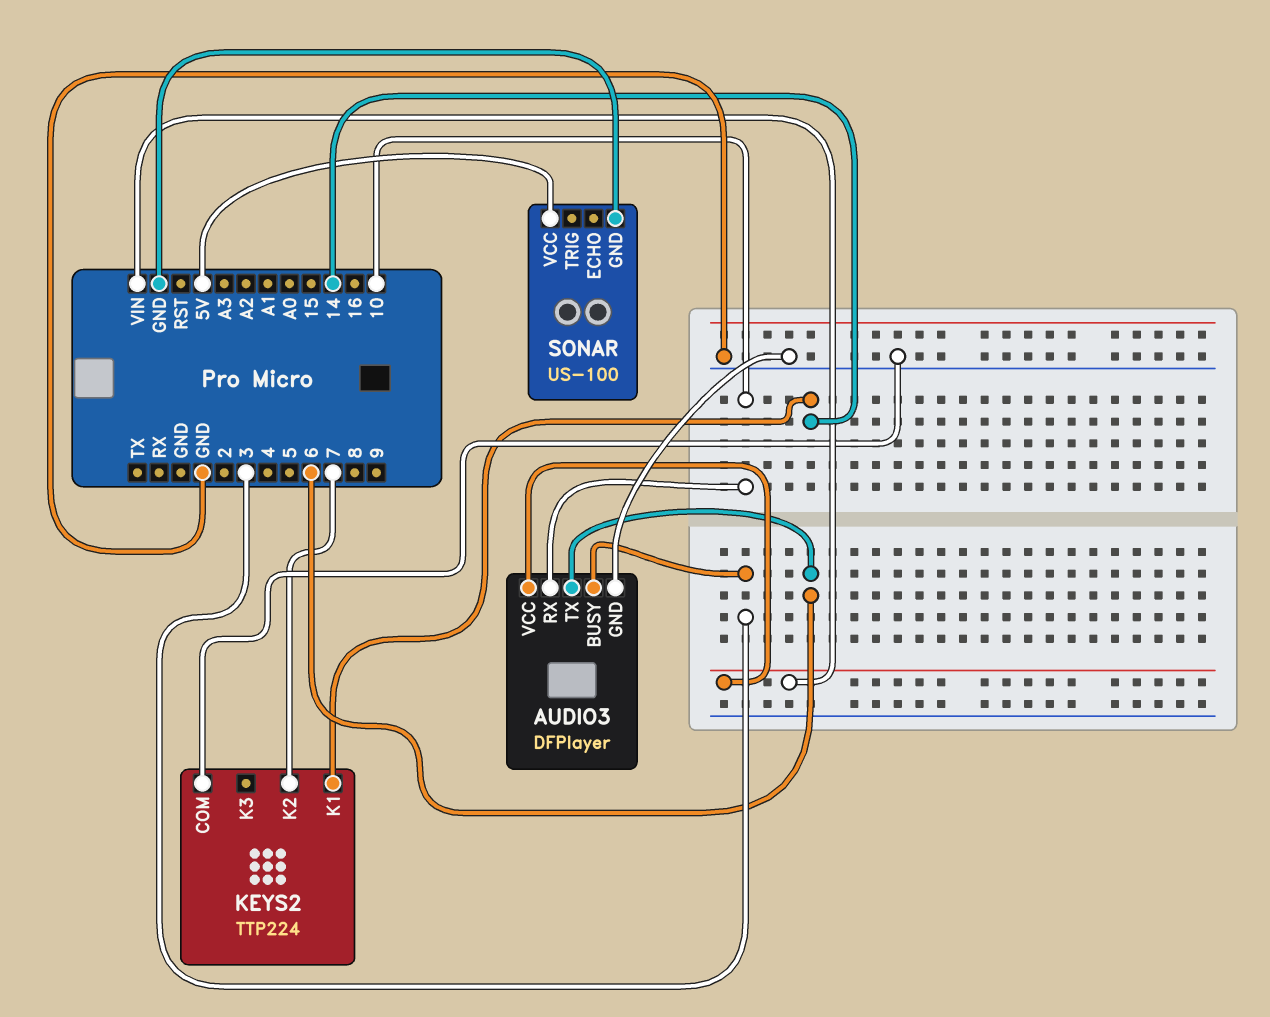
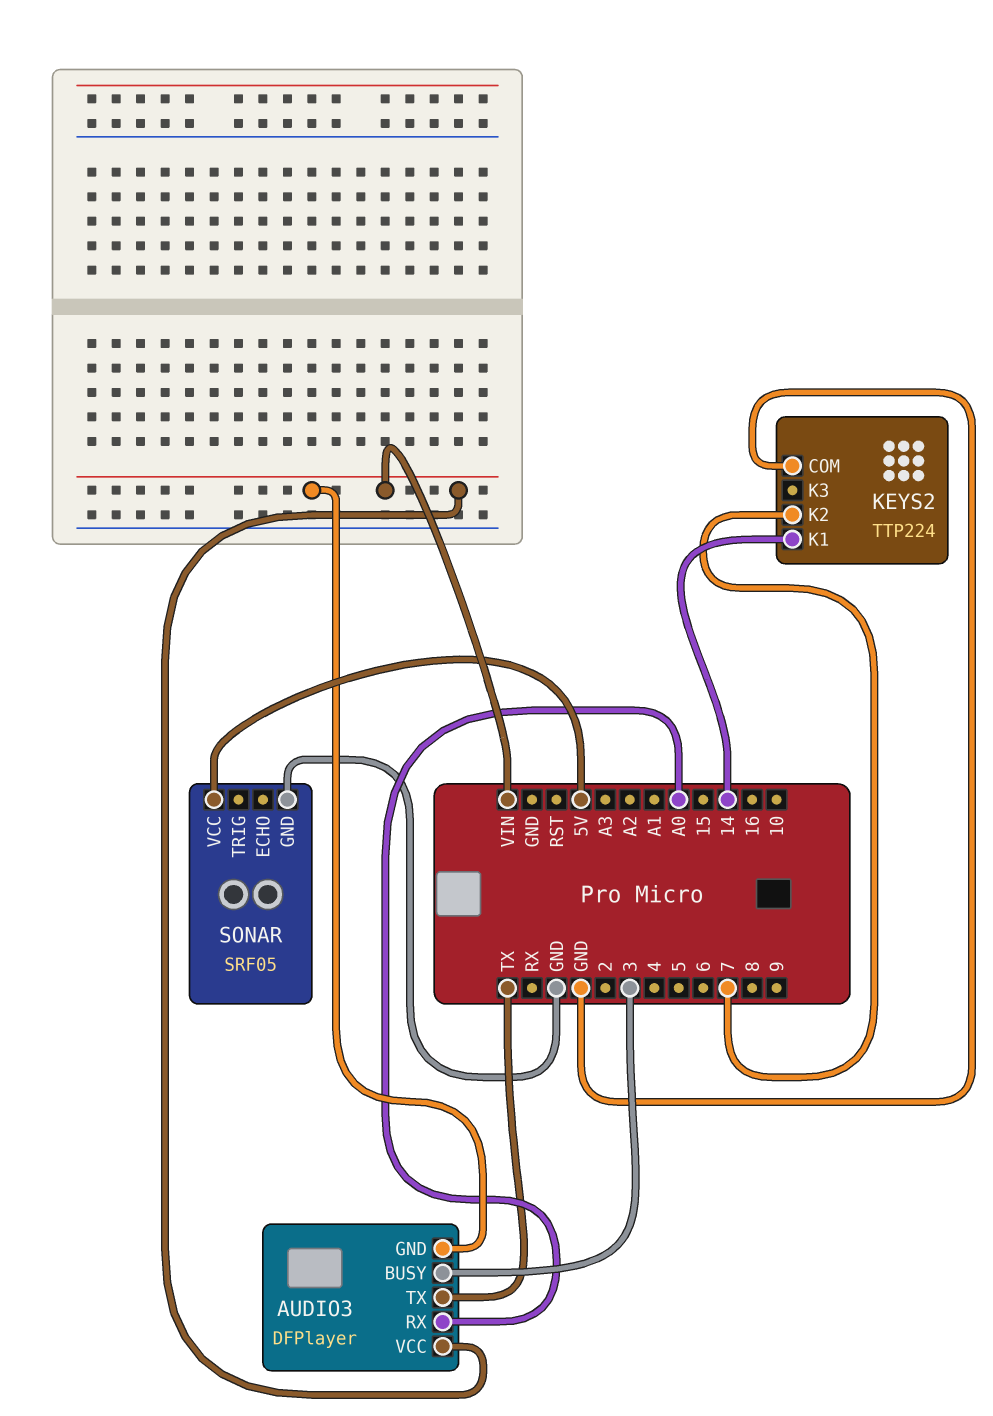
AUDIO3 pin GND: GND -> VIN
AUDIO3 pin RX: 10 -> A0
AUDIO3 pin TX: 6 -> TX
SONAR: US-100 -> SRF05

